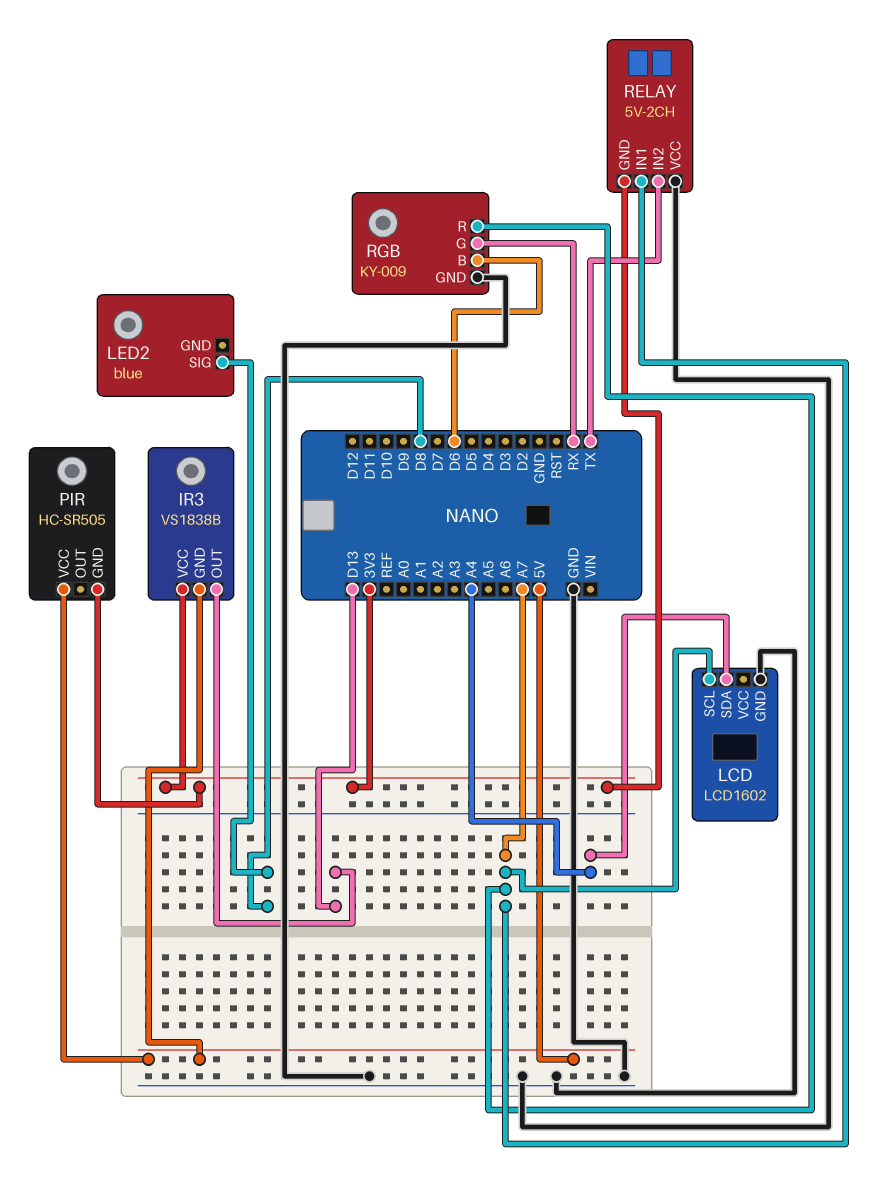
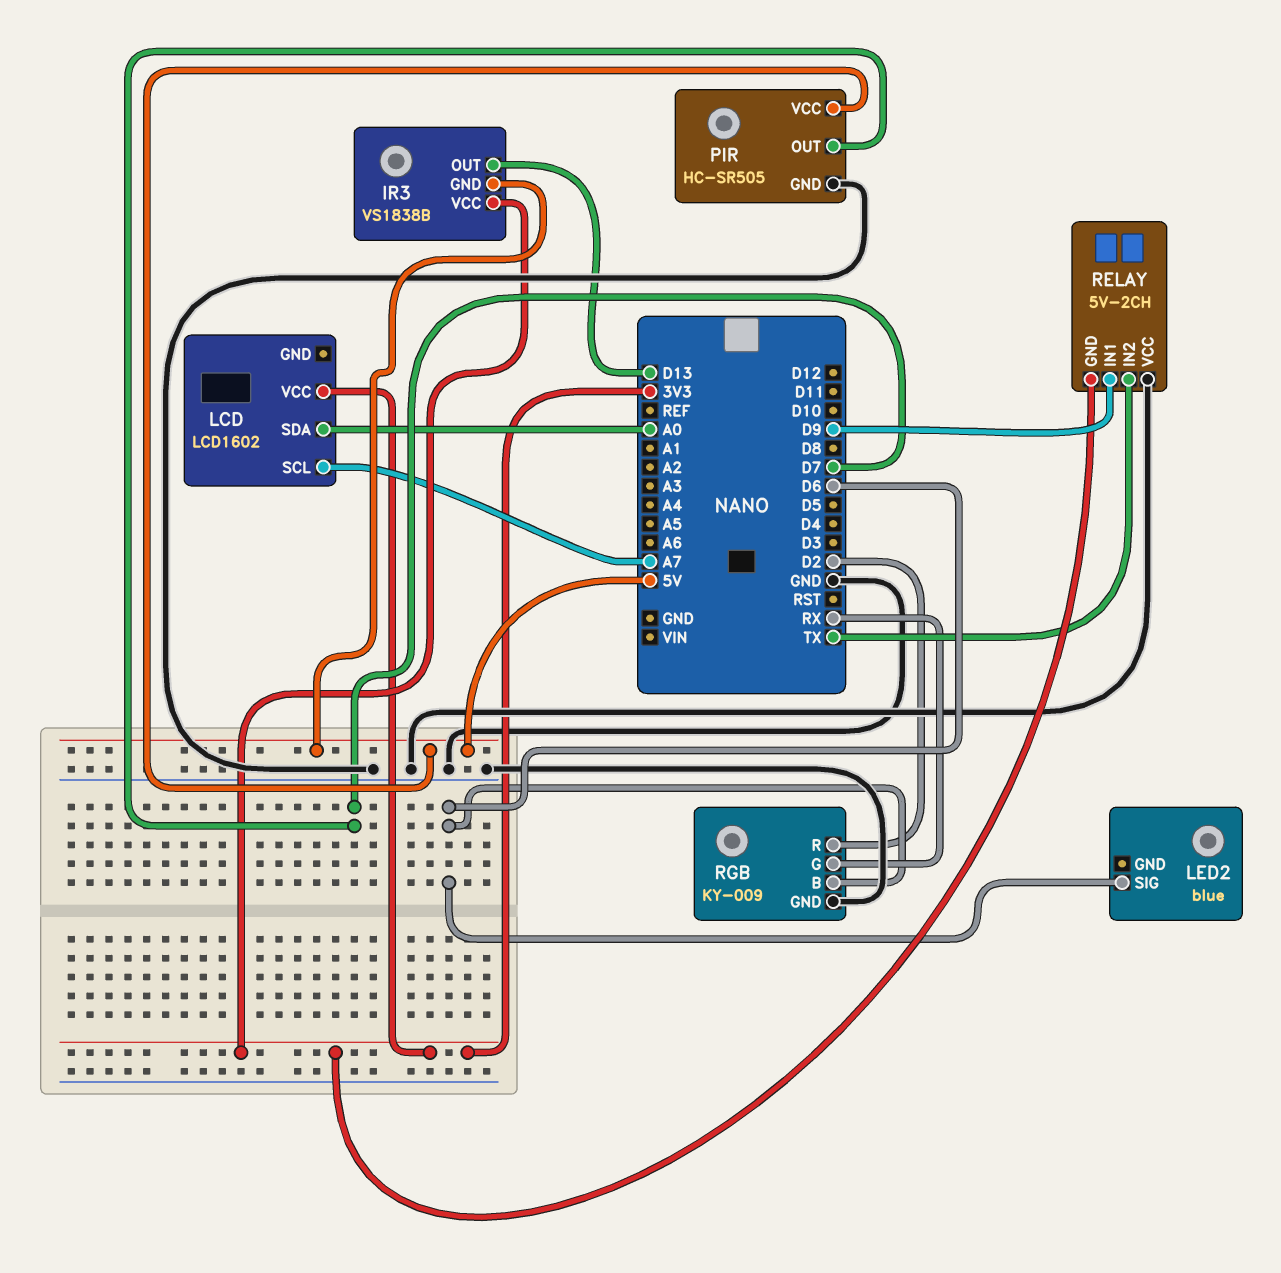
LCD pin GND: GND -> none
LCD pin SDA: A4 -> A0
LCD pin VCC: none -> 3V3
LED2 pin SIG: D8 -> D6
PIR pin GND: 3V3 -> GND
PIR pin OUT: none -> D7
RELAY pin IN1: A7 -> D9
RGB pin R: A7 -> D2

